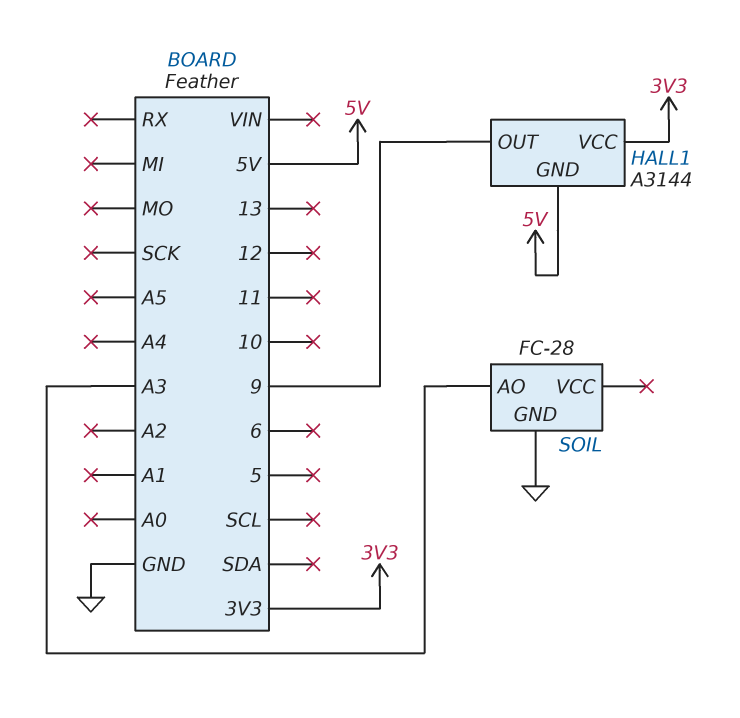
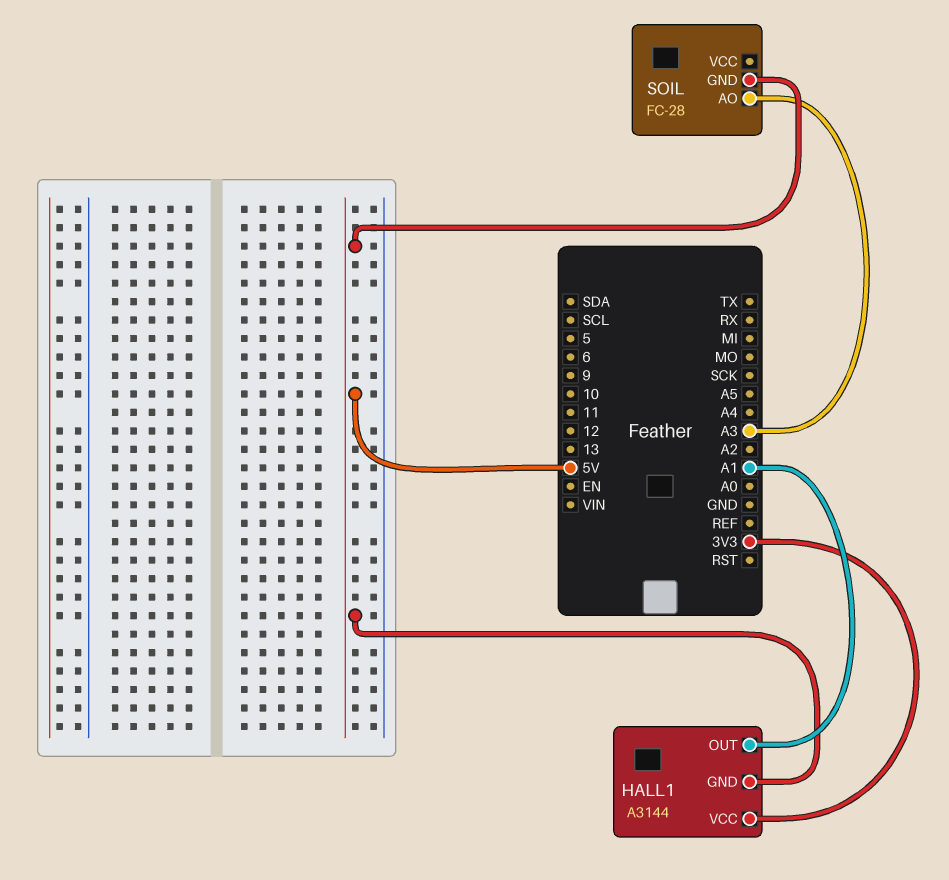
HALL1 pin OUT: 9 -> A1
SOIL pin GND: GND -> 5V

